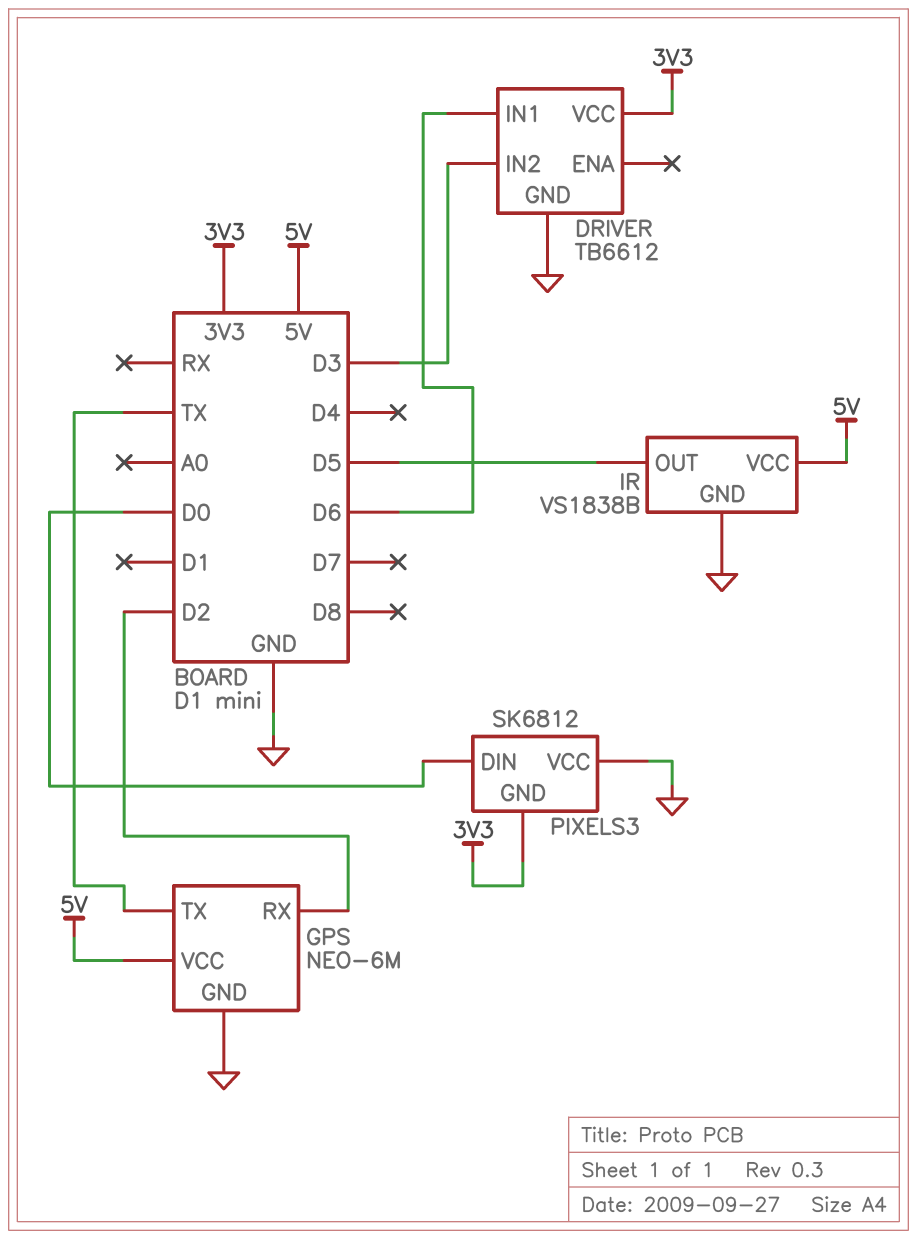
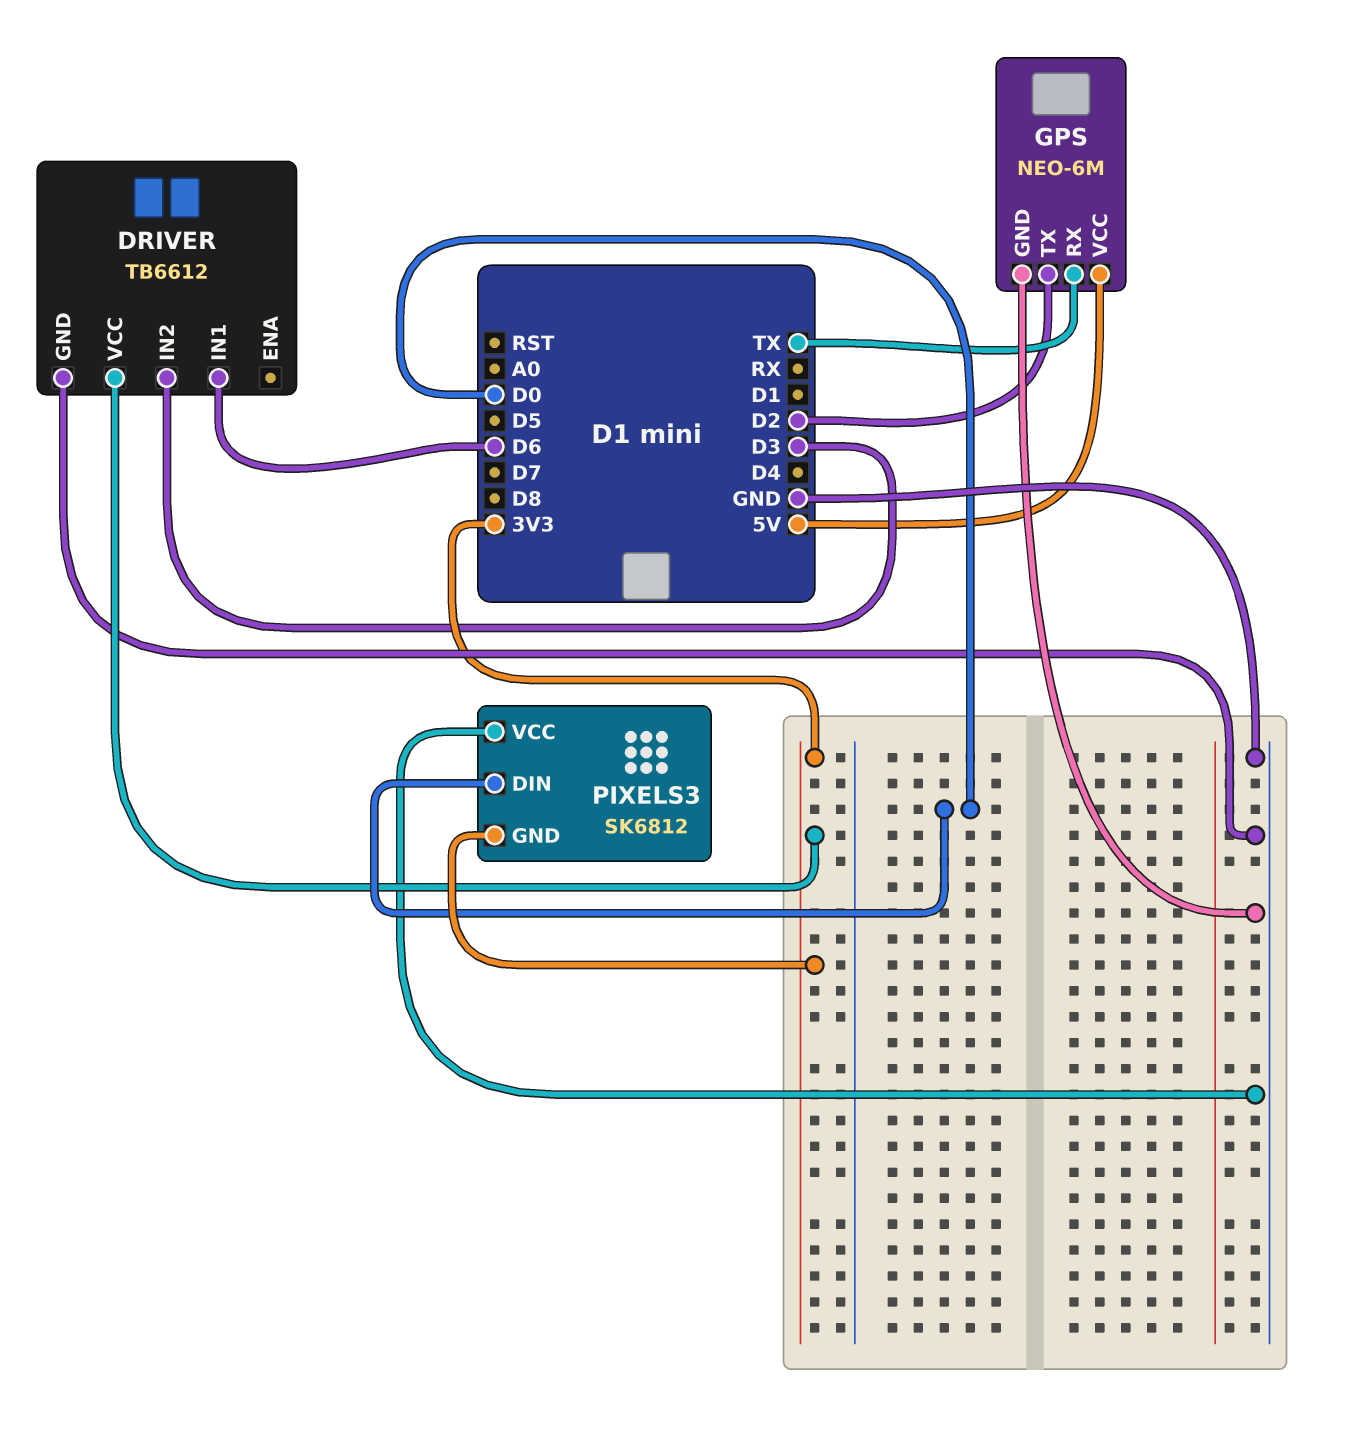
GPS pin RX: D2 -> TX
GPS pin TX: TX -> D2
IR: VS1838B -> none
IR pin GND: GND -> none
IR pin OUT: D5 -> none
IR pin VCC: 5V -> none

